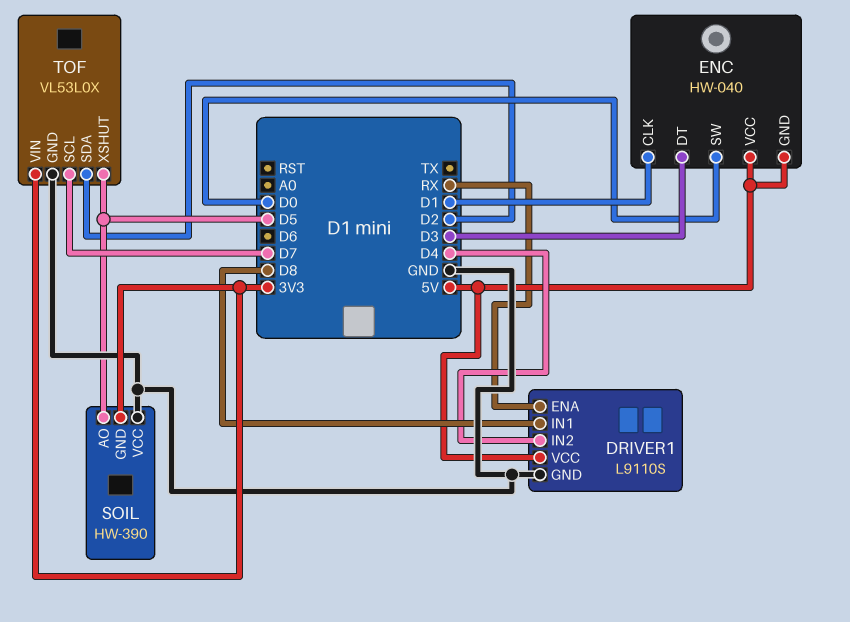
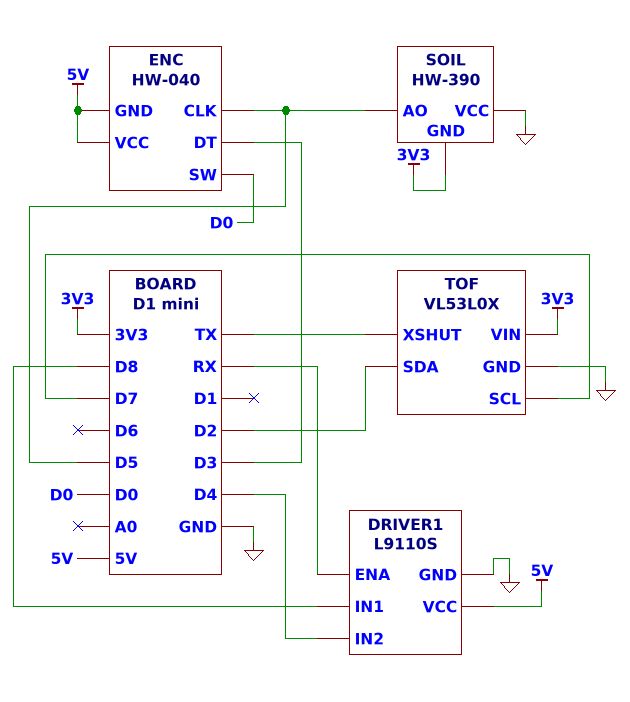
ENC pin CLK: D1 -> D5
TOF pin XSHUT: D5 -> TX

